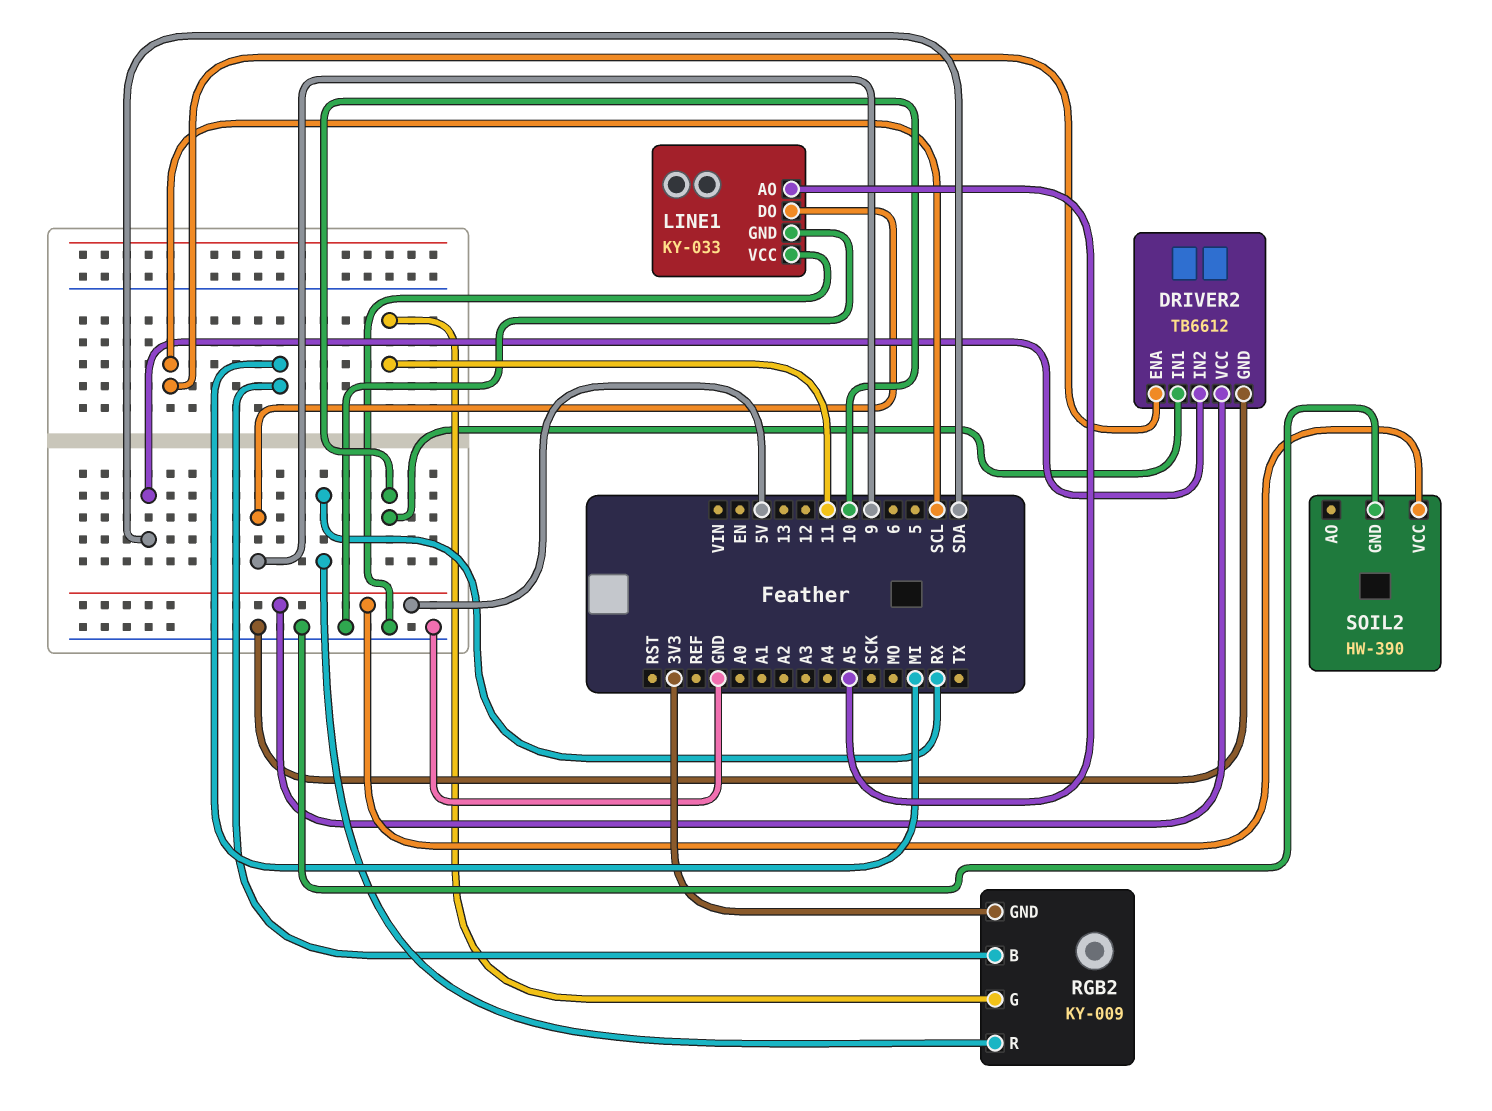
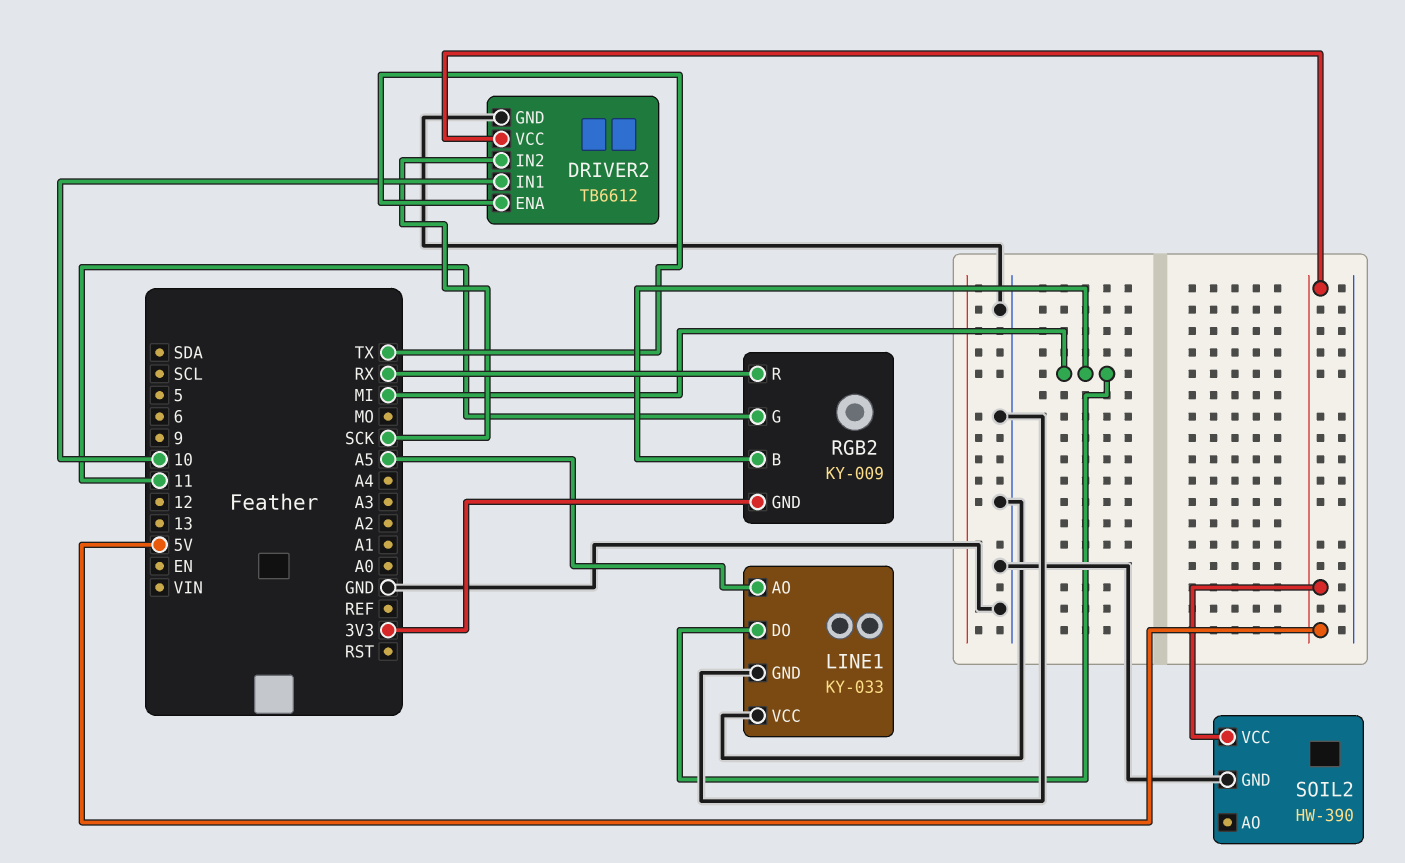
DRIVER2 pin ENA: SCL -> TX
DRIVER2 pin IN2: SDA -> SCK
LINE1 pin DO: 9 -> MI

